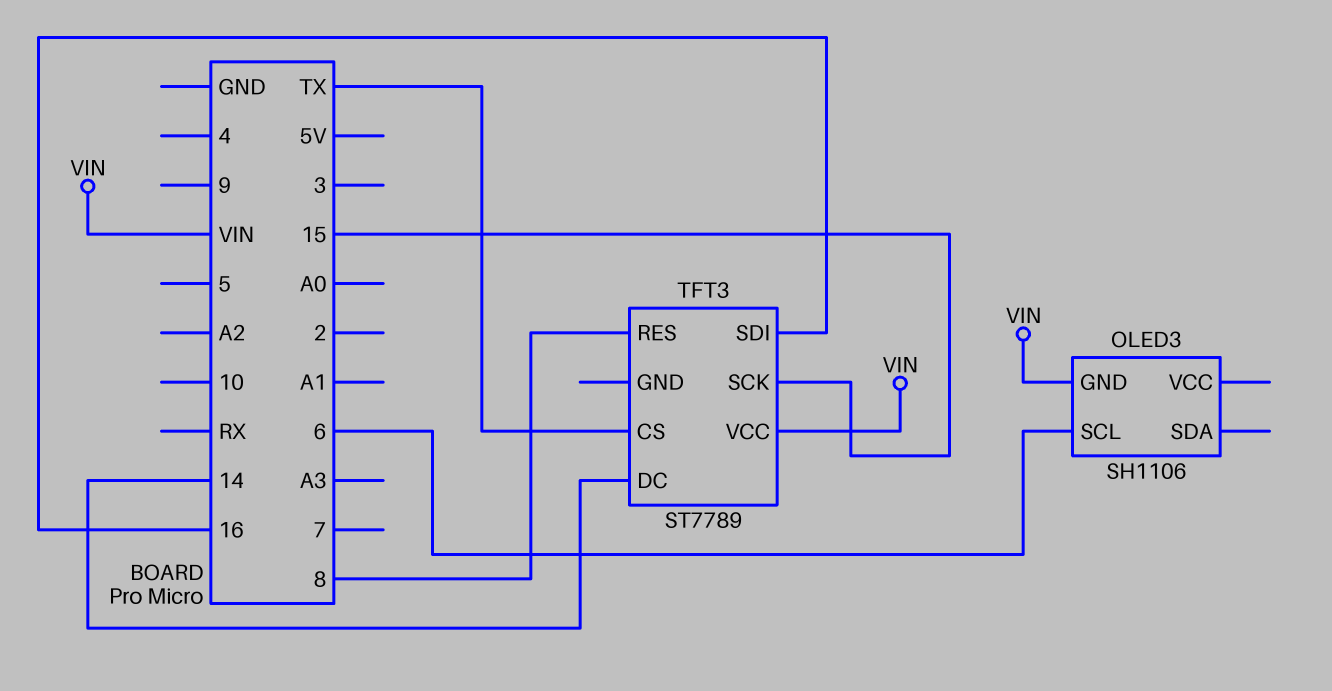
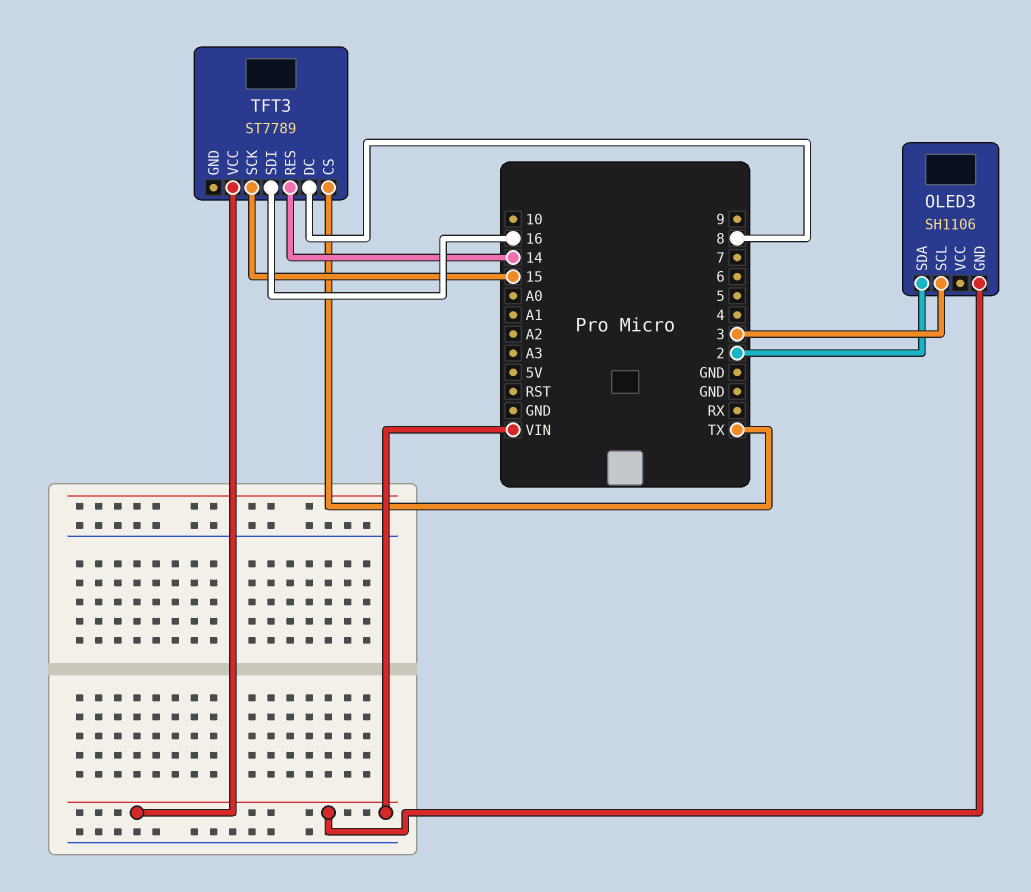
OLED3 pin SCL: 6 -> 3
OLED3 pin SDA: none -> 2
TFT3 pin DC: 14 -> 8
TFT3 pin RES: 8 -> 14

